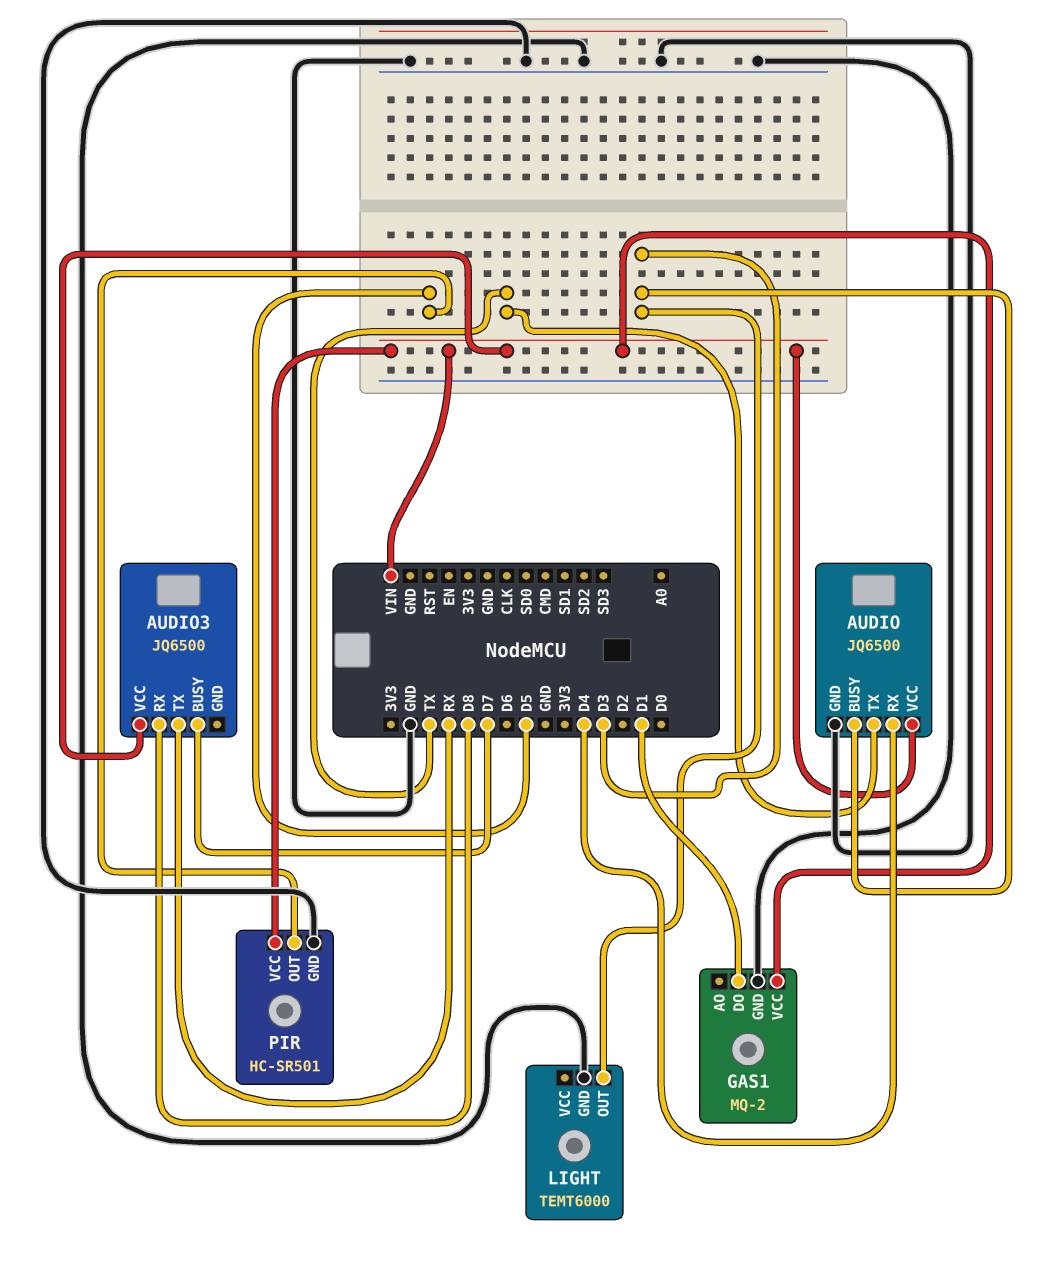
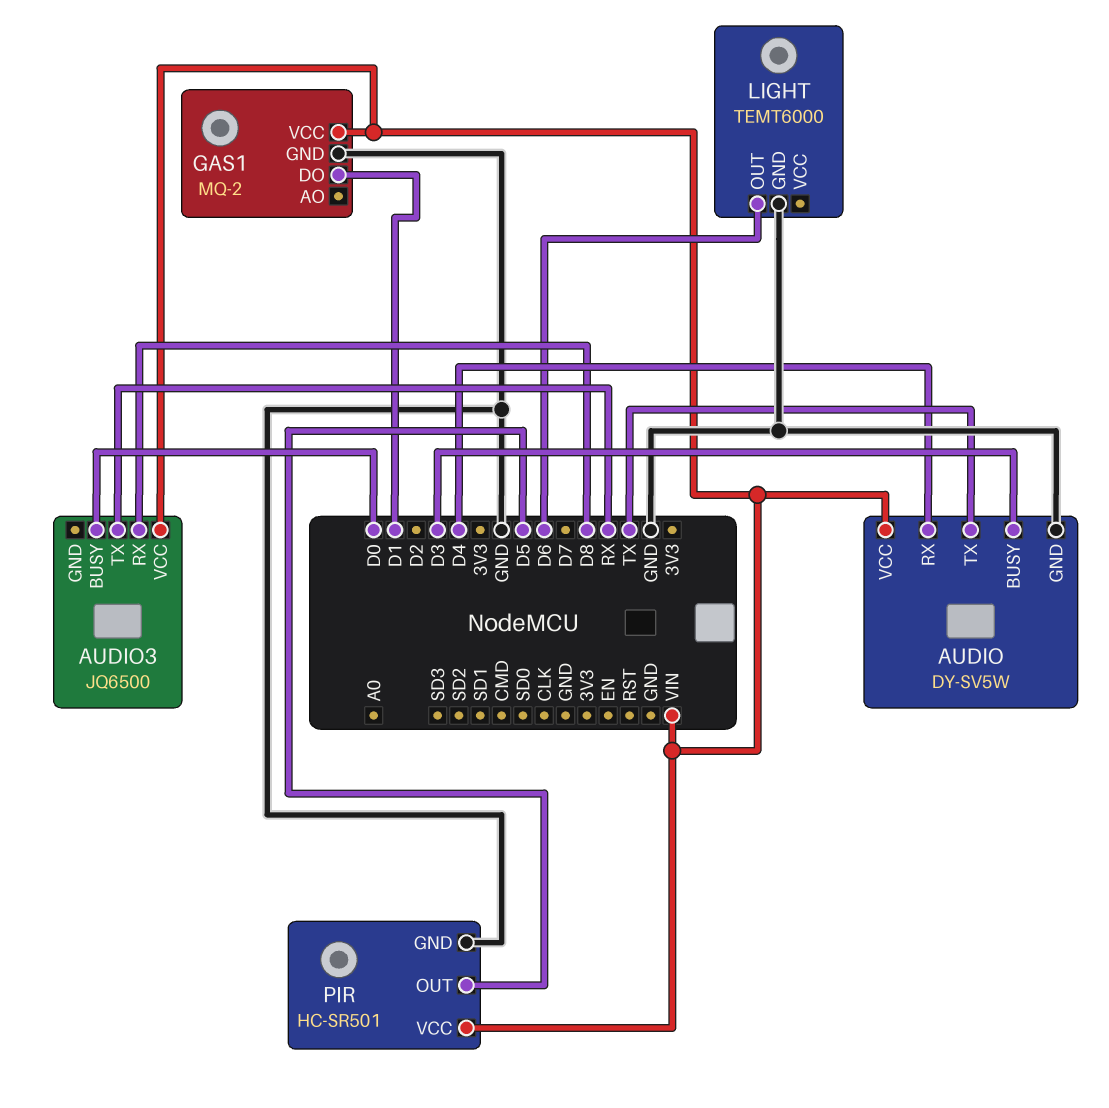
AUDIO: JQ6500 -> DY-SV5W
AUDIO3 pin BUSY: D7 -> D0
LIGHT pin OUT: D3 -> D6

